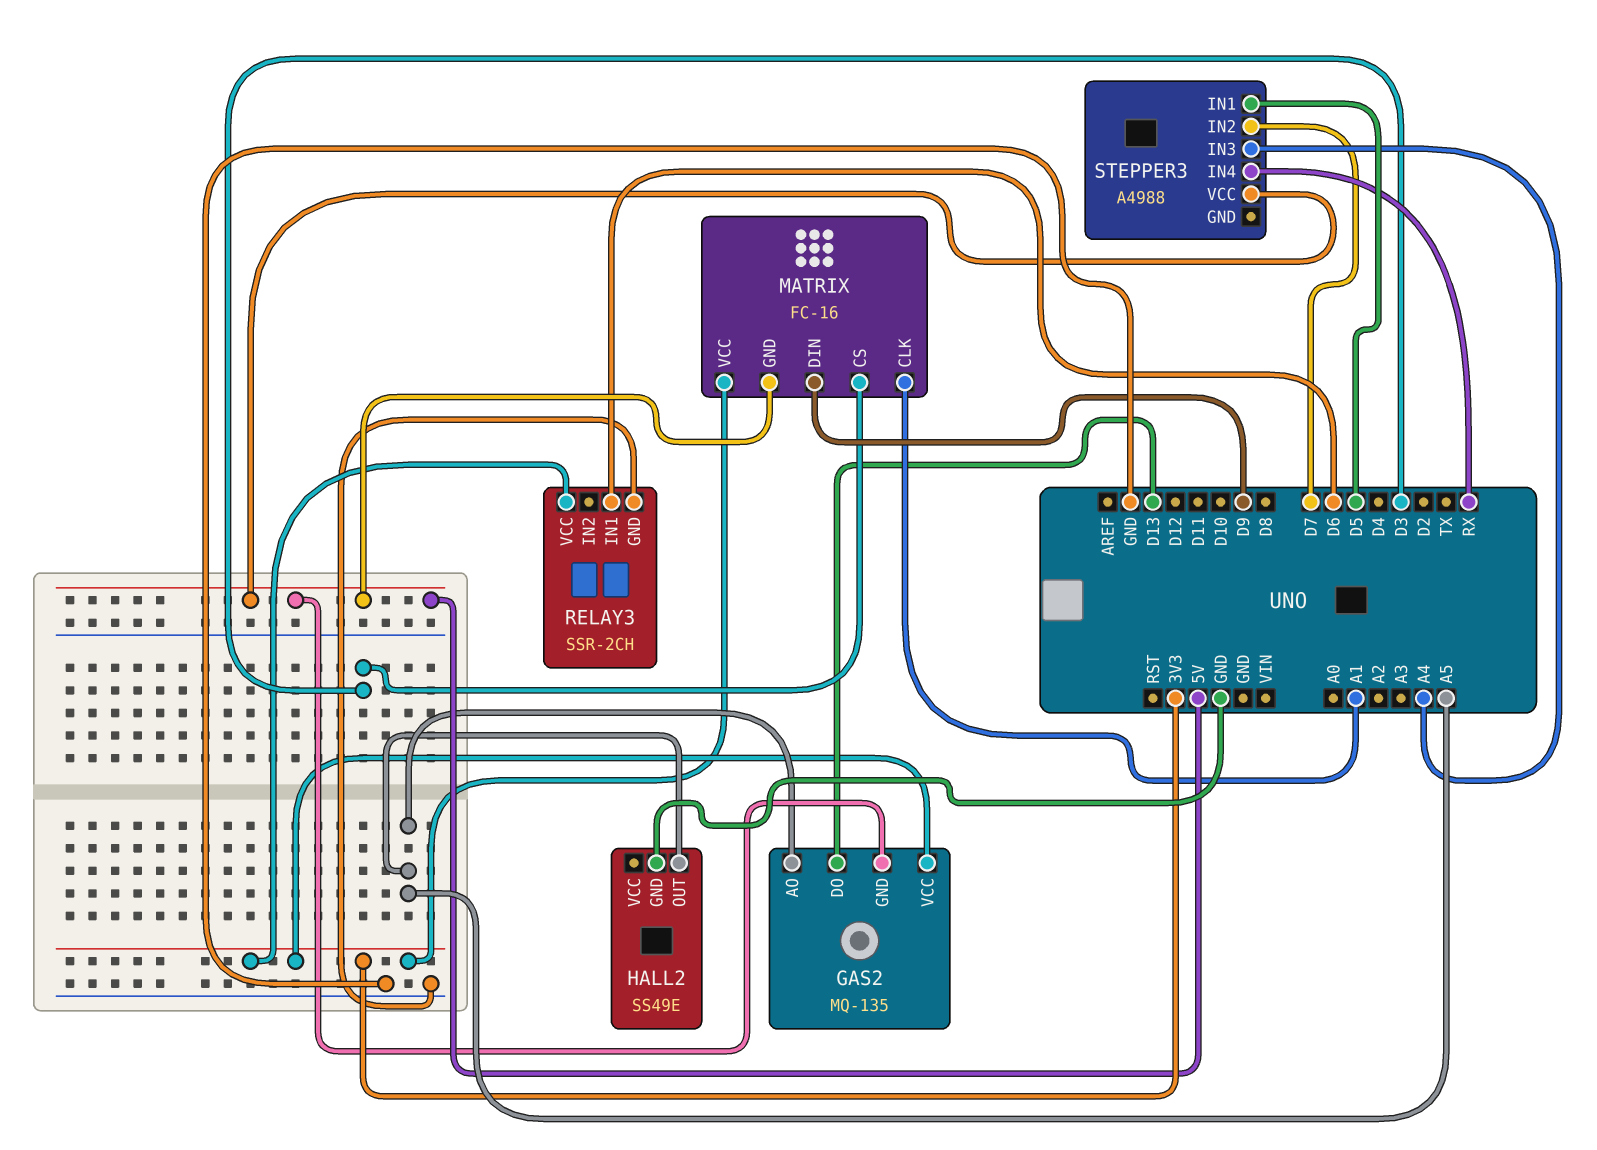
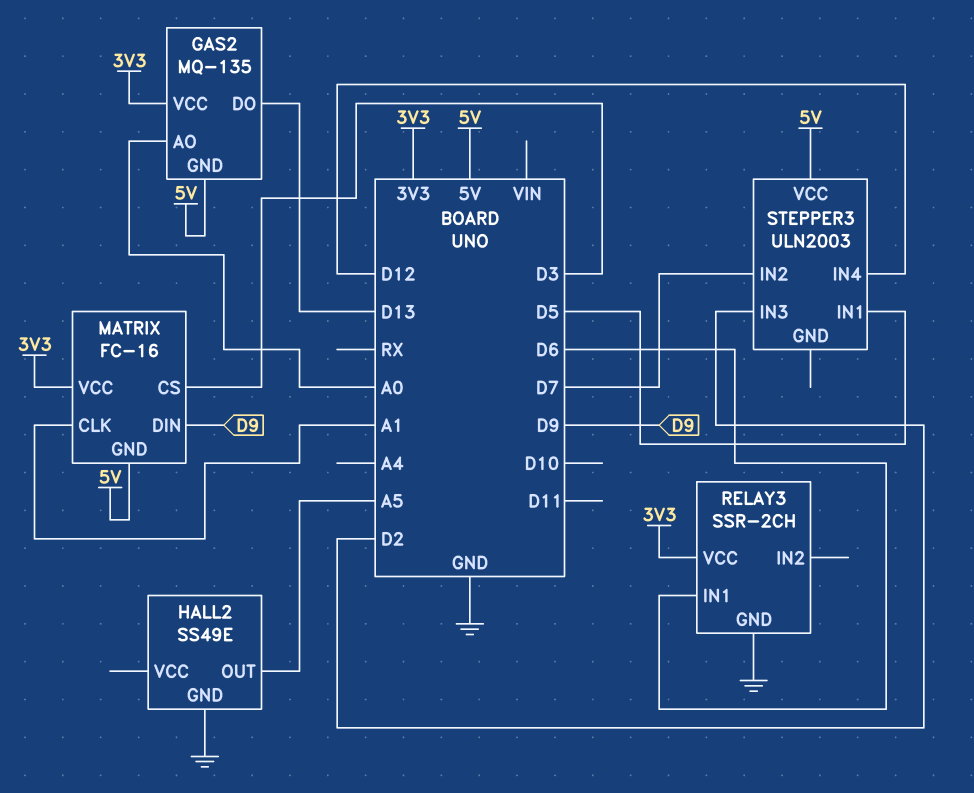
GAS2 pin AO: A5 -> A0
STEPPER3: A4988 -> ULN2003
STEPPER3 pin IN3: A4 -> D2
STEPPER3 pin IN4: RX -> D12

